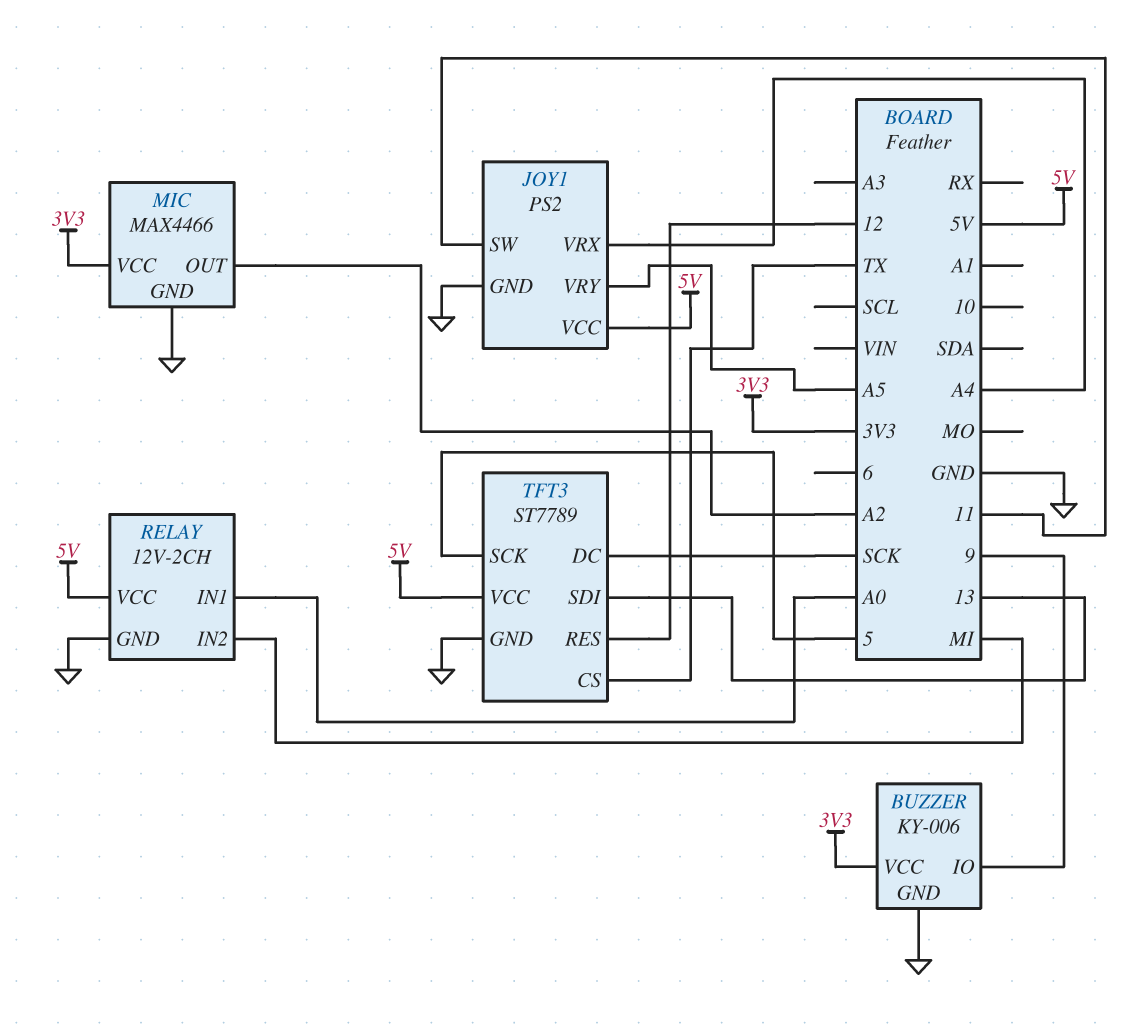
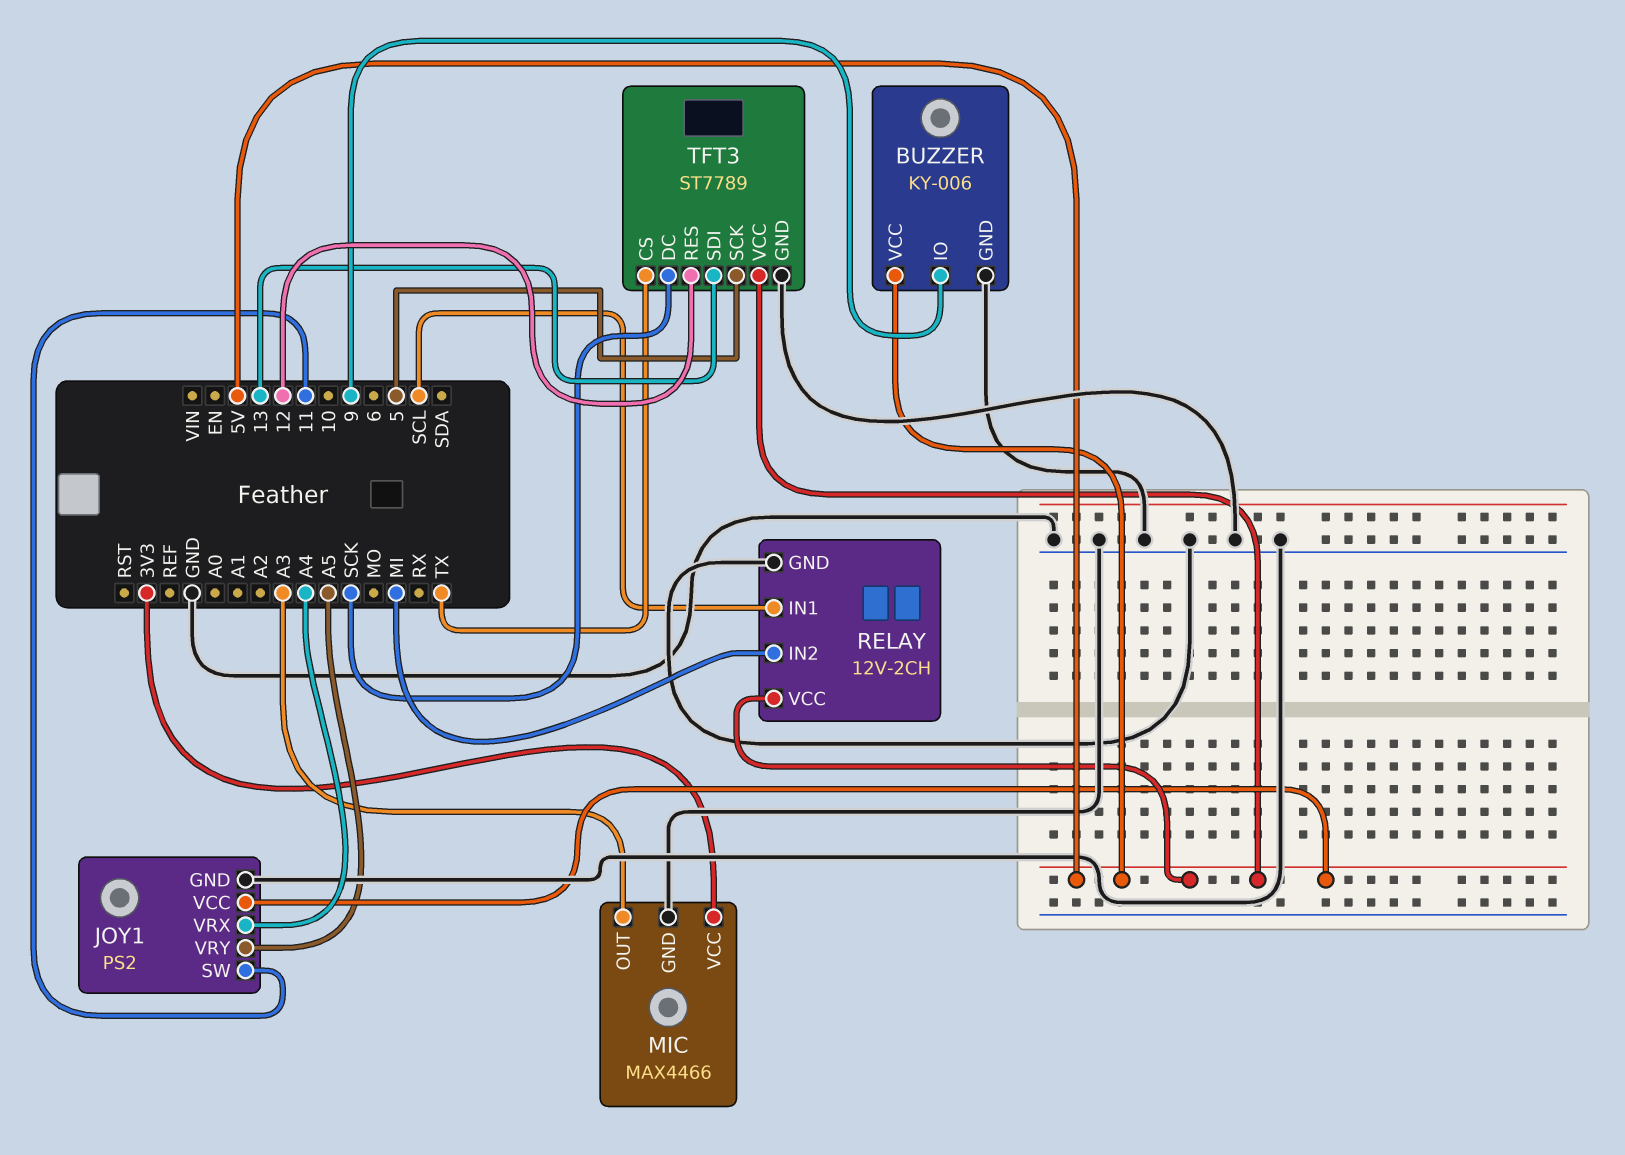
BUZZER pin VCC: 3V3 -> 5V
MIC pin OUT: A2 -> A3
RELAY pin IN1: A0 -> SCL

